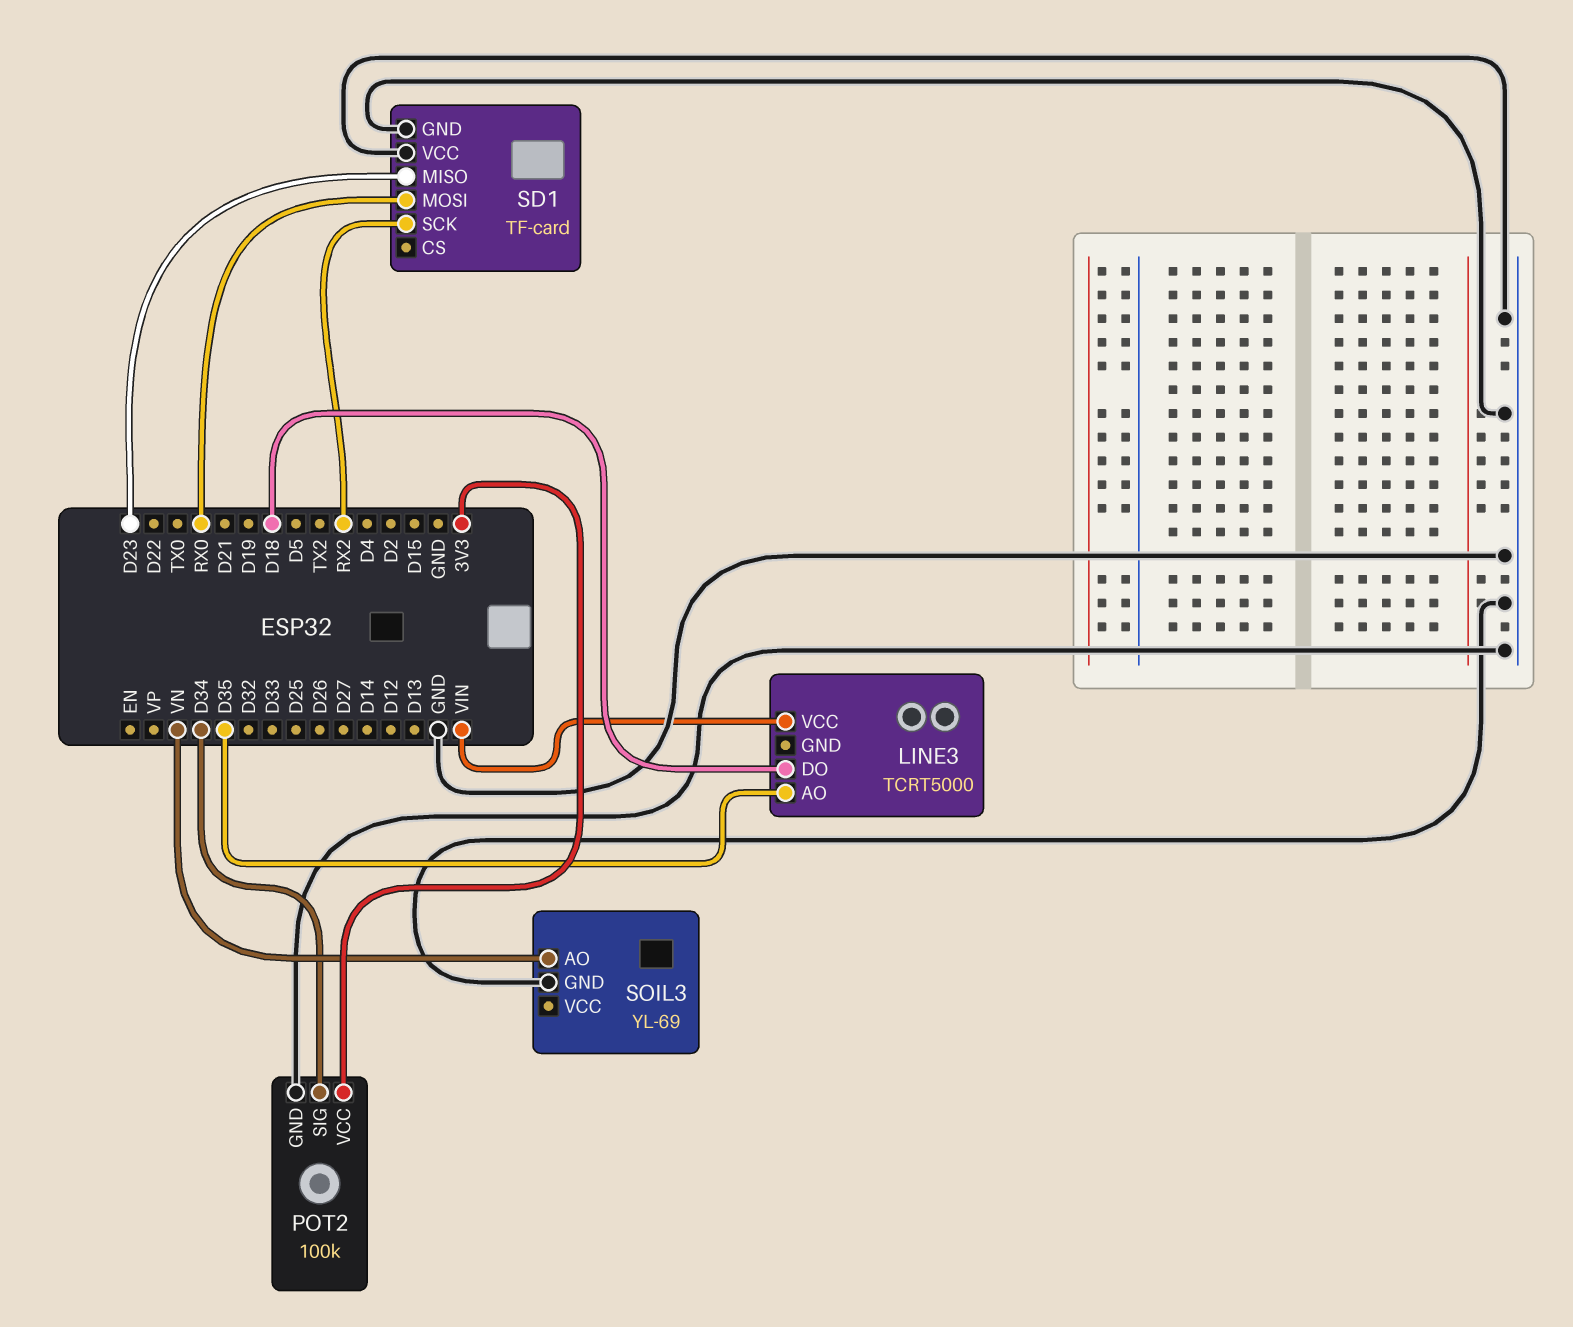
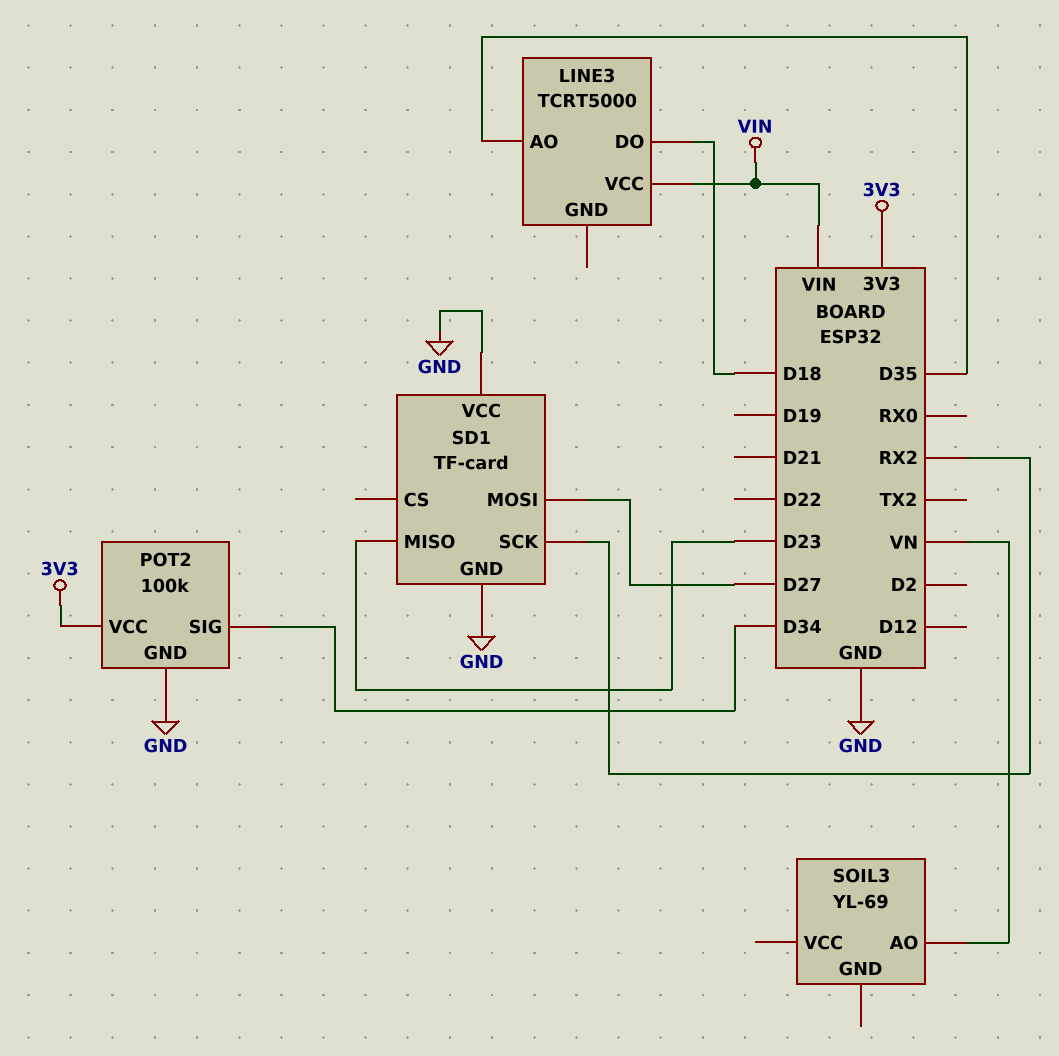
SD1 pin MOSI: RX0 -> D27
SOIL3 pin GND: GND -> none

